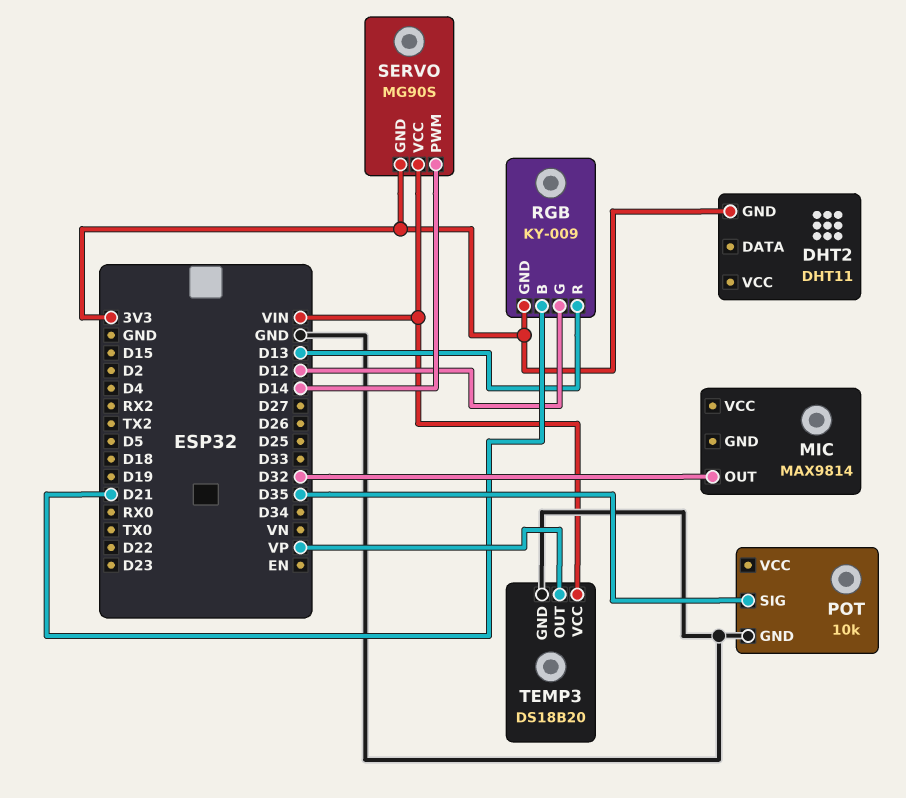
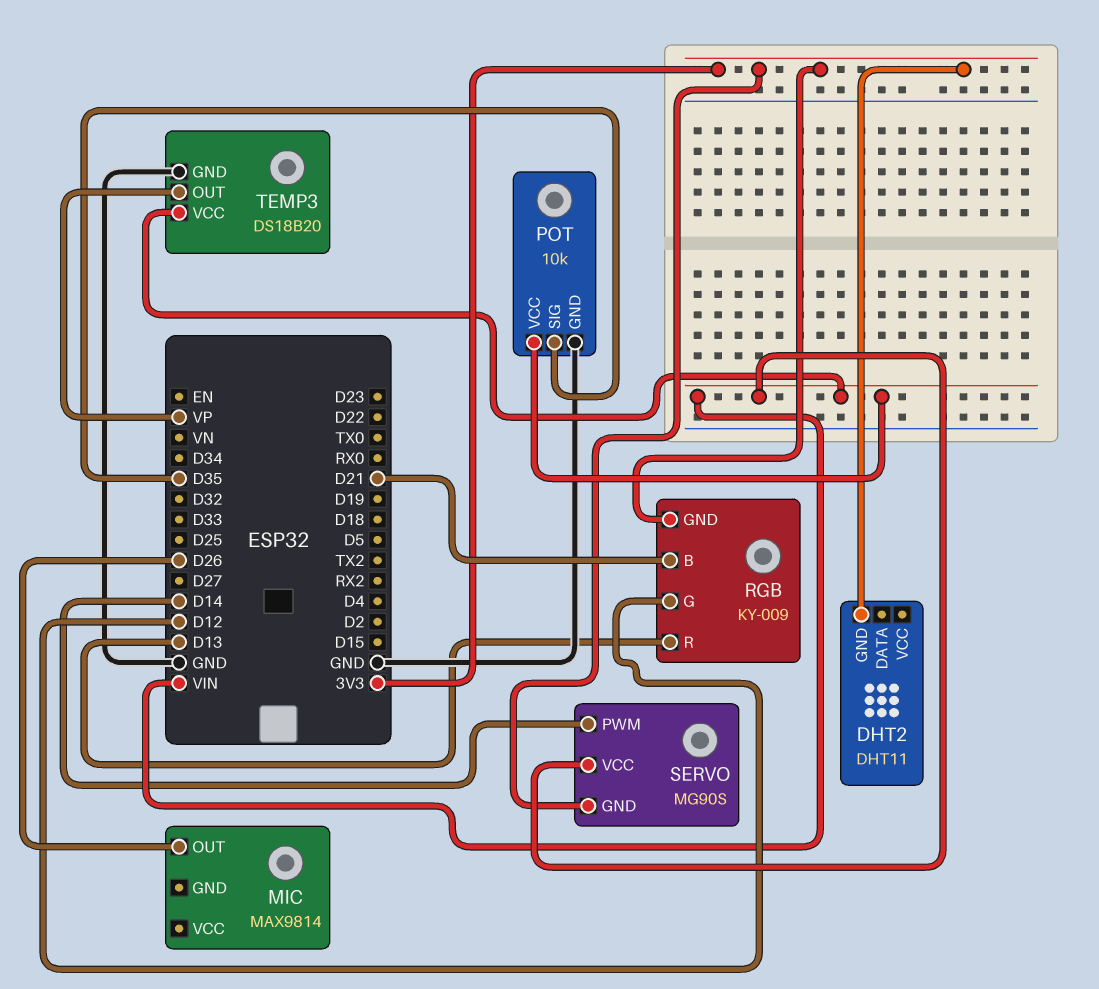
MIC pin OUT: D32 -> D26
POT pin VCC: none -> VIN

